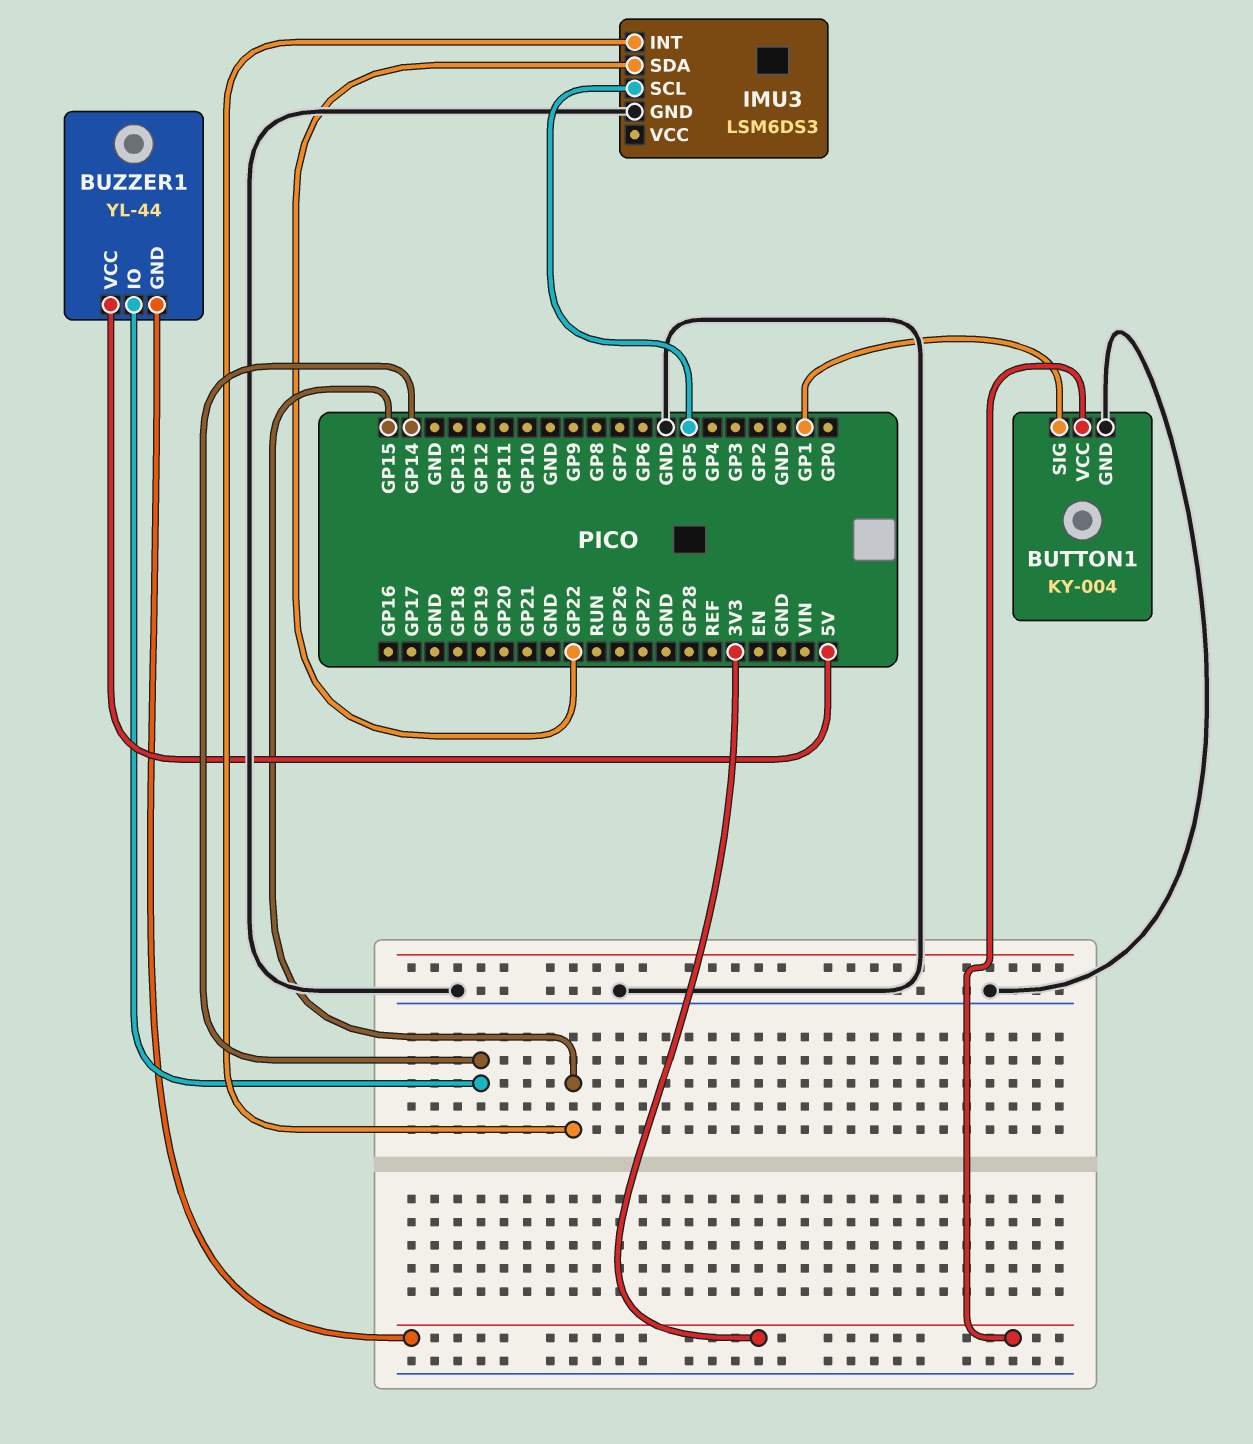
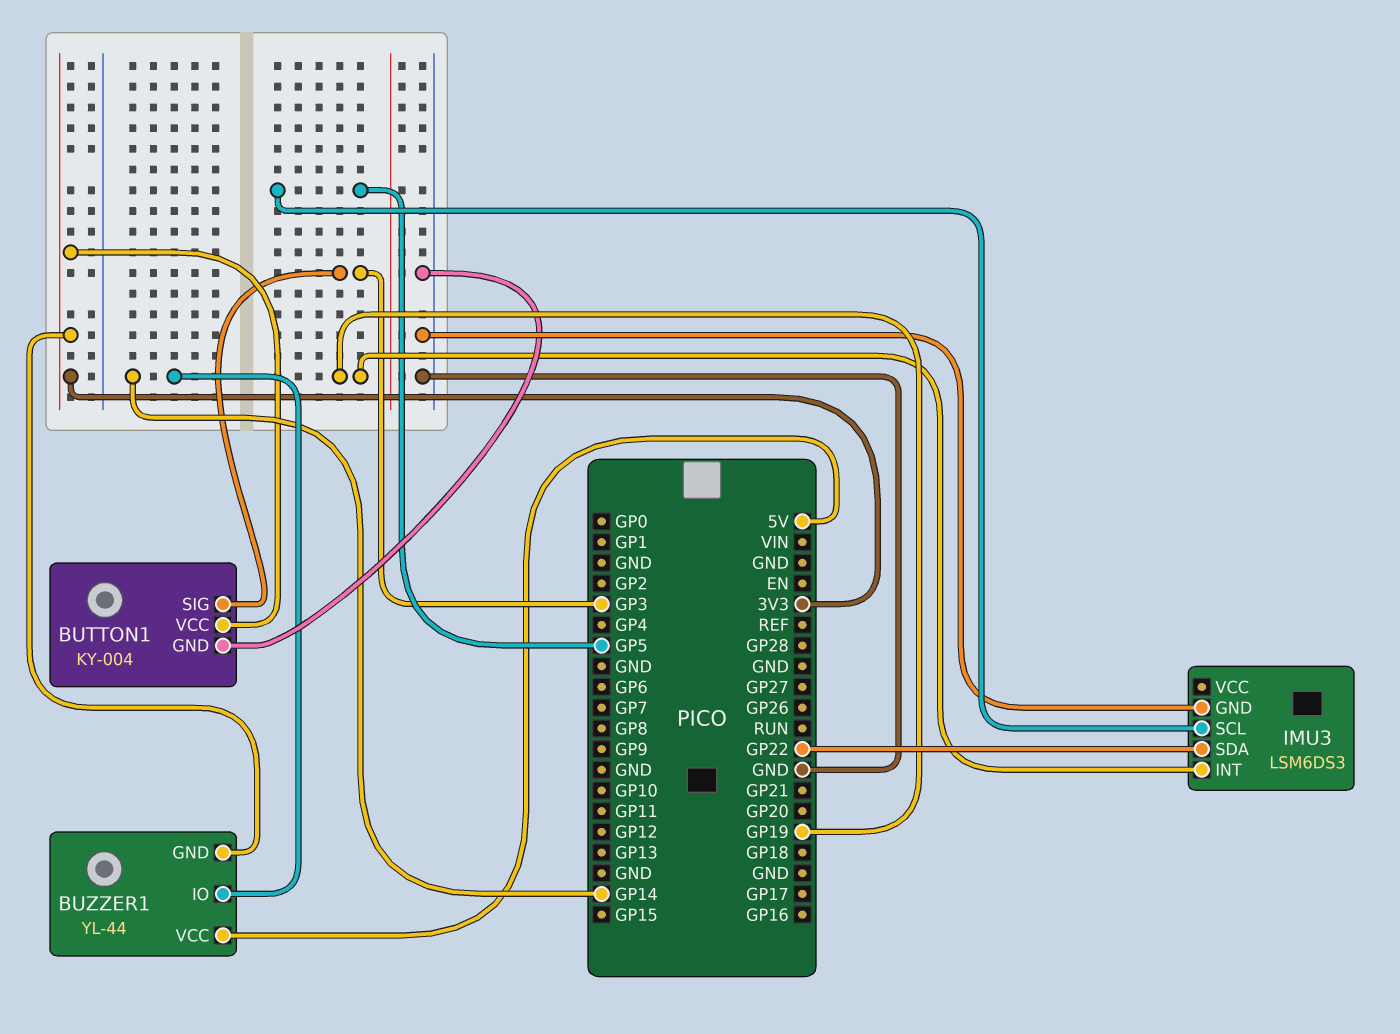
BUTTON1 pin SIG: GP1 -> GP3
IMU3 pin INT: GP15 -> GP19

